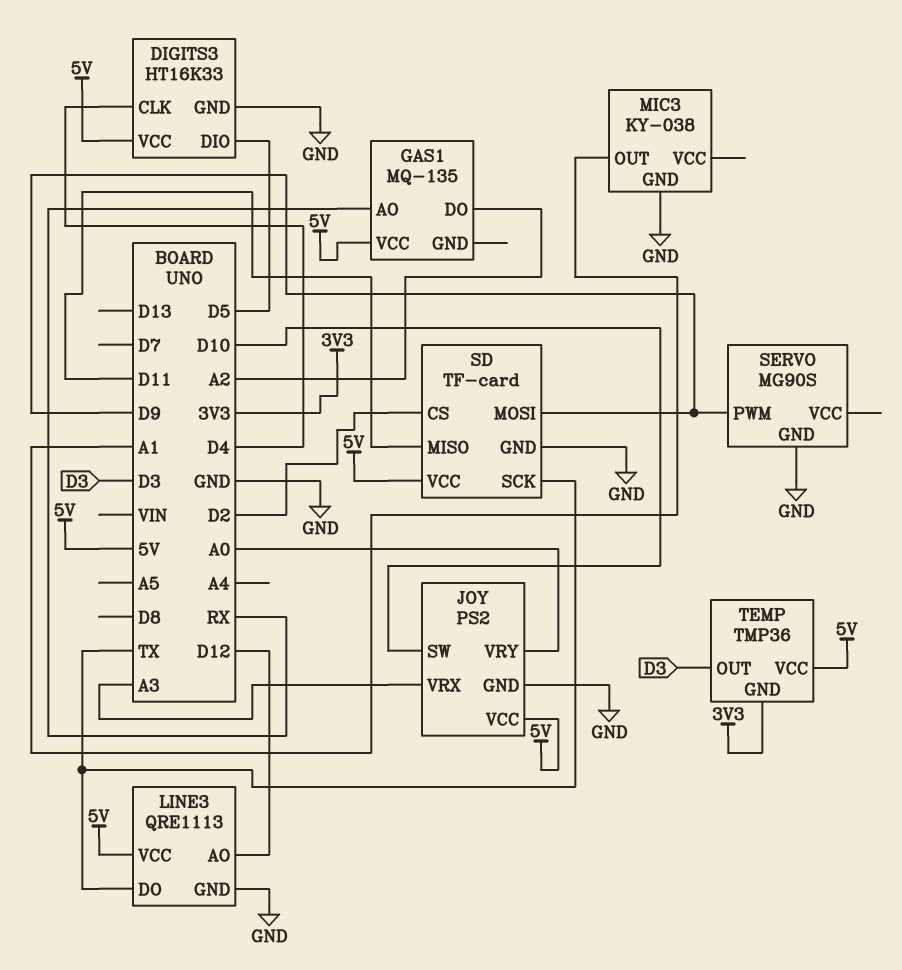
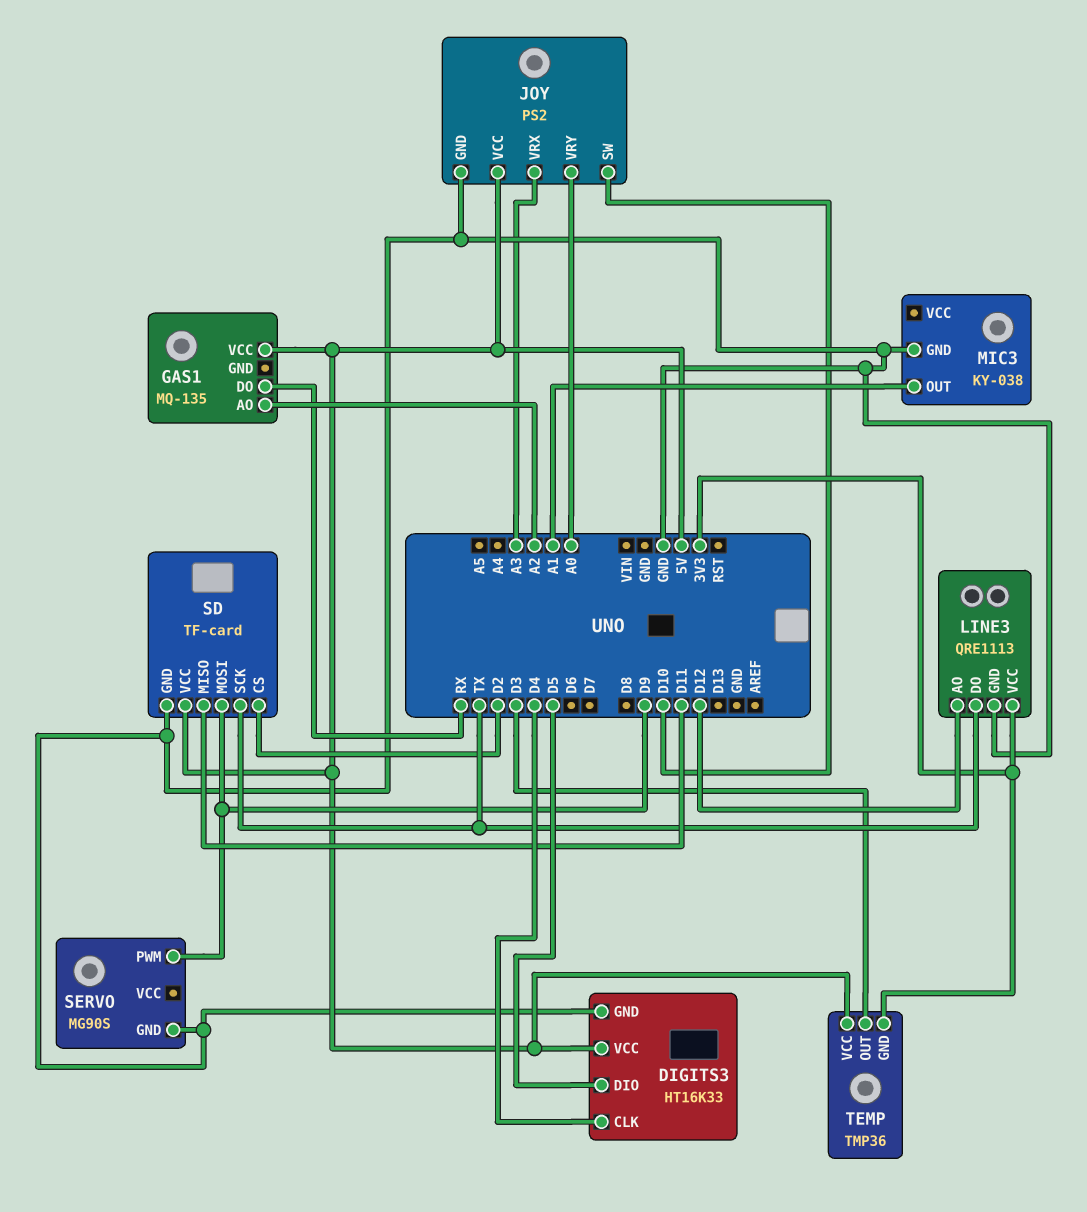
GAS1 pin AO: RX -> A2
GAS1 pin DO: A2 -> RX
LINE3 pin VCC: 5V -> 3V3

